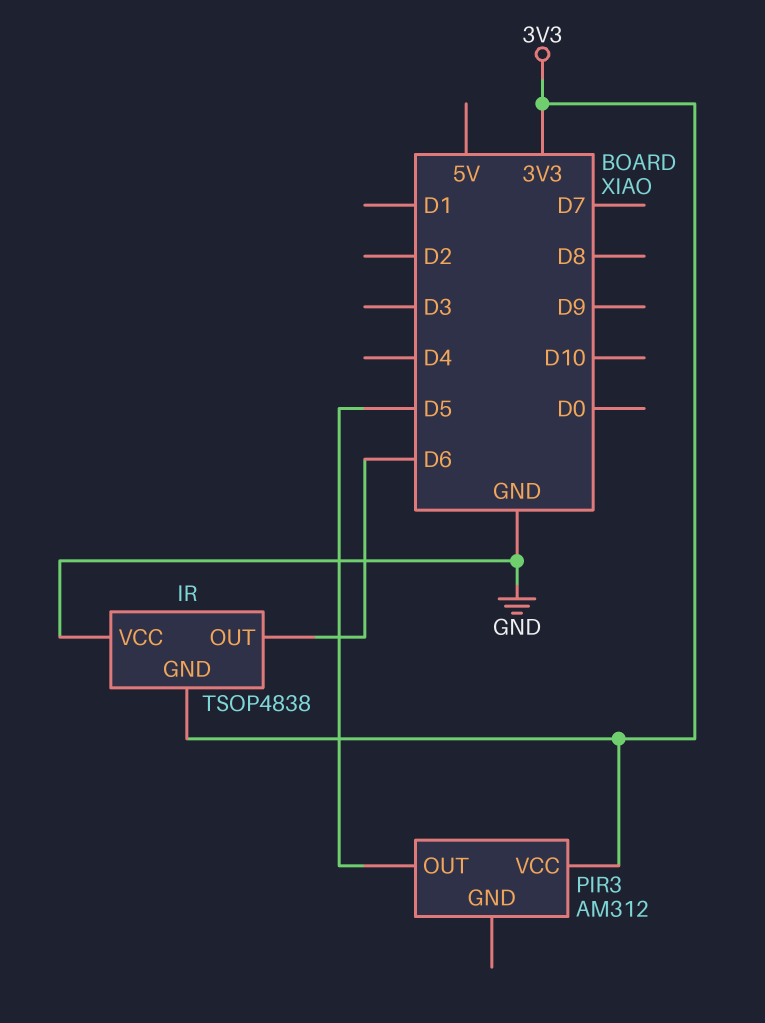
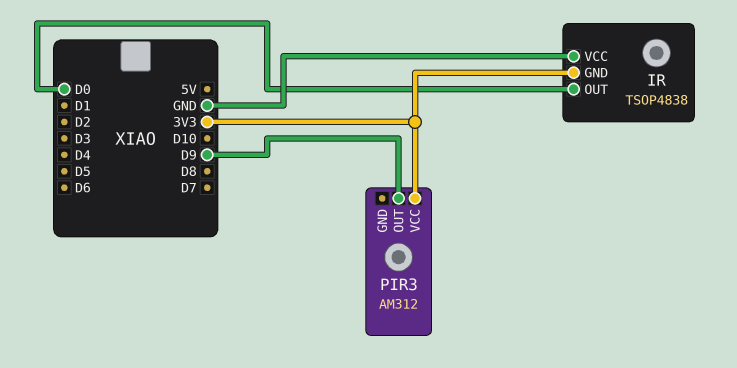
IR pin OUT: D6 -> D0
PIR3 pin OUT: D5 -> D9

